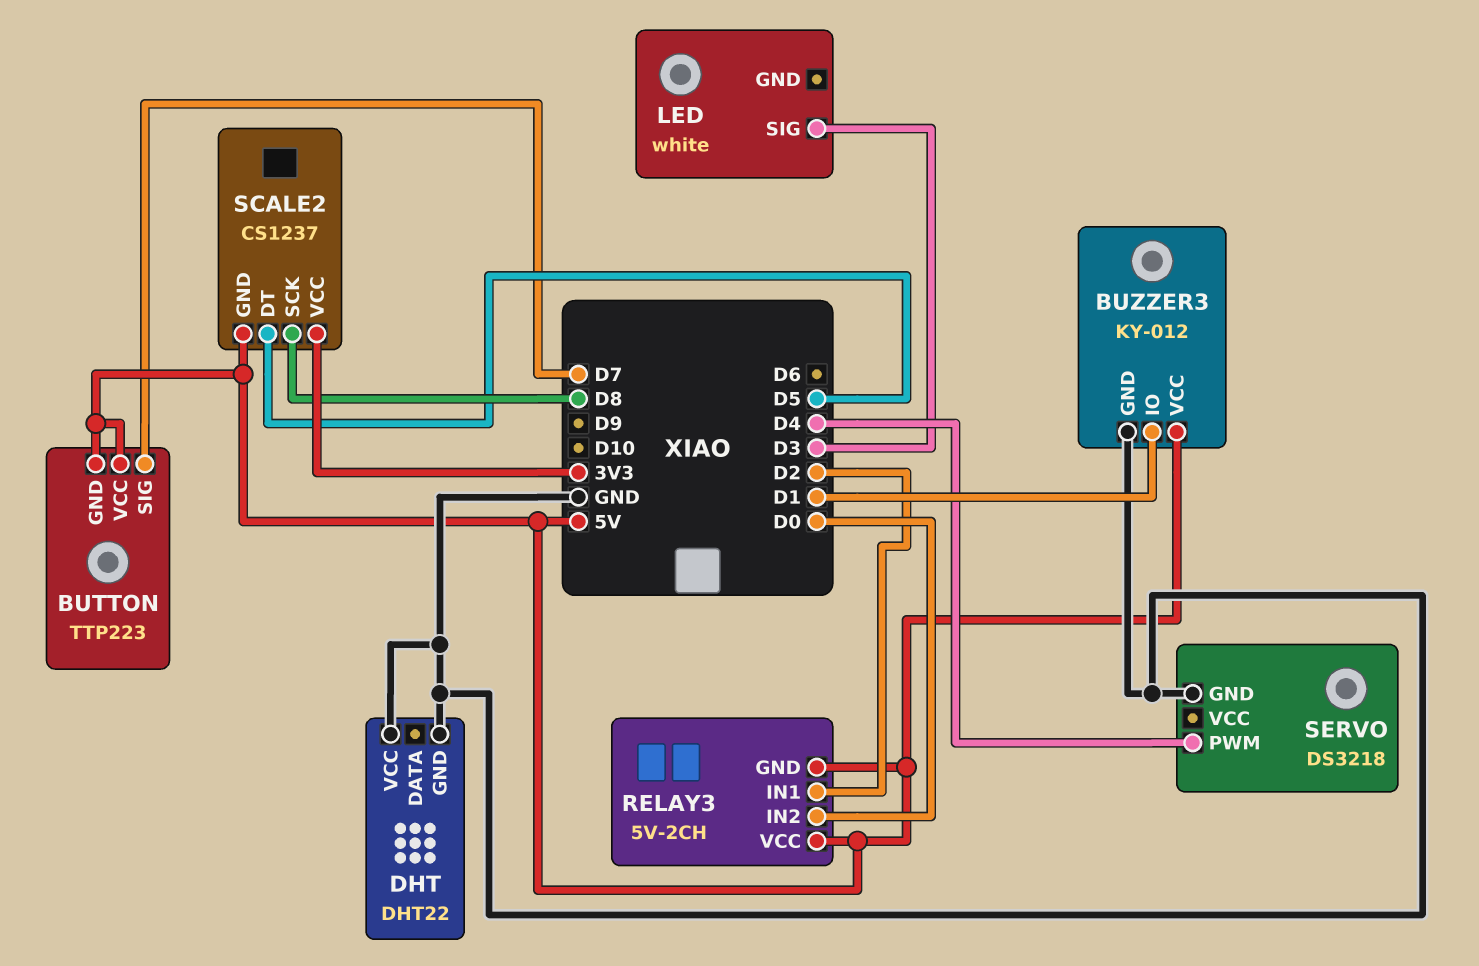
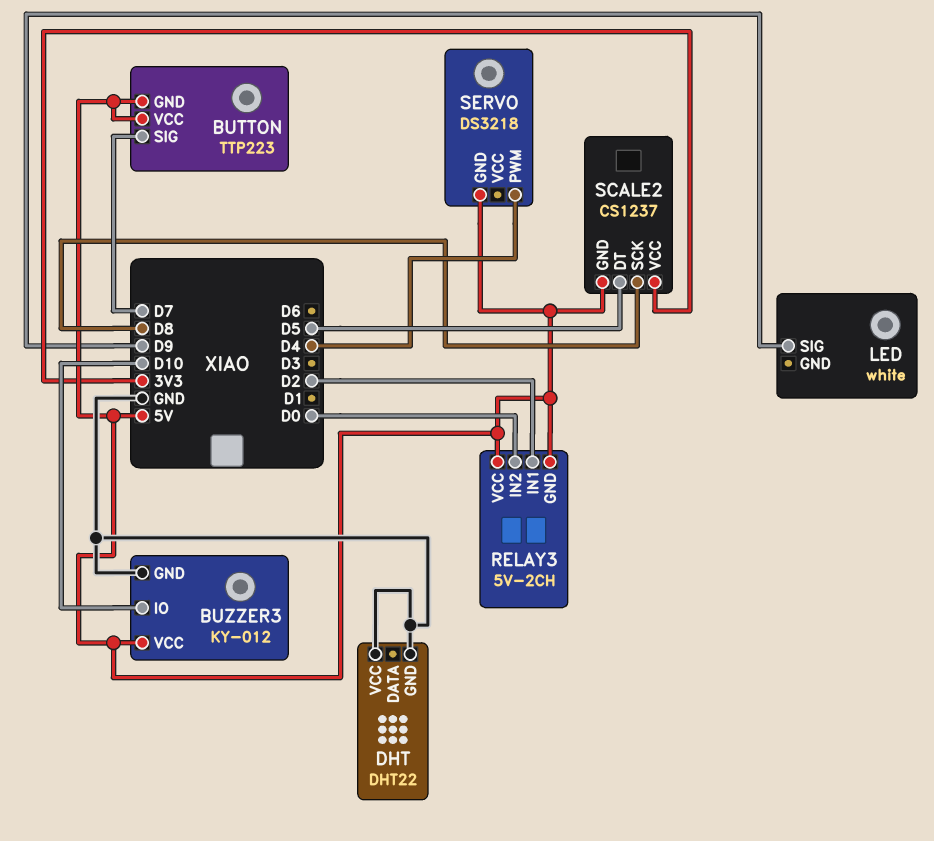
BUZZER3 pin IO: D1 -> D10
LED pin SIG: D3 -> D9
SERVO pin GND: GND -> 5V

